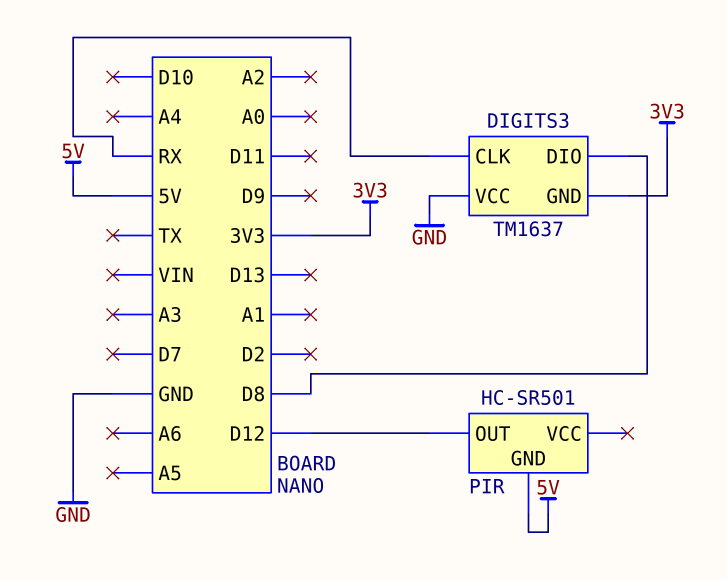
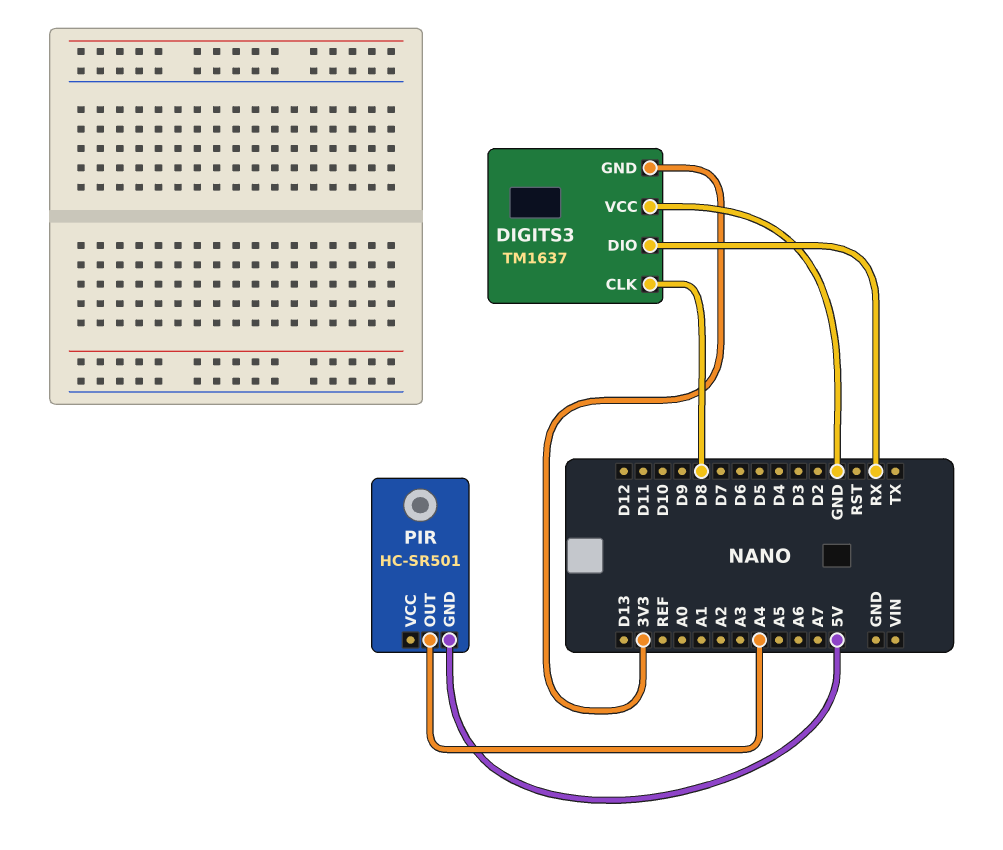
DIGITS3 pin CLK: RX -> D8
DIGITS3 pin DIO: D8 -> RX
PIR pin OUT: D12 -> A4

